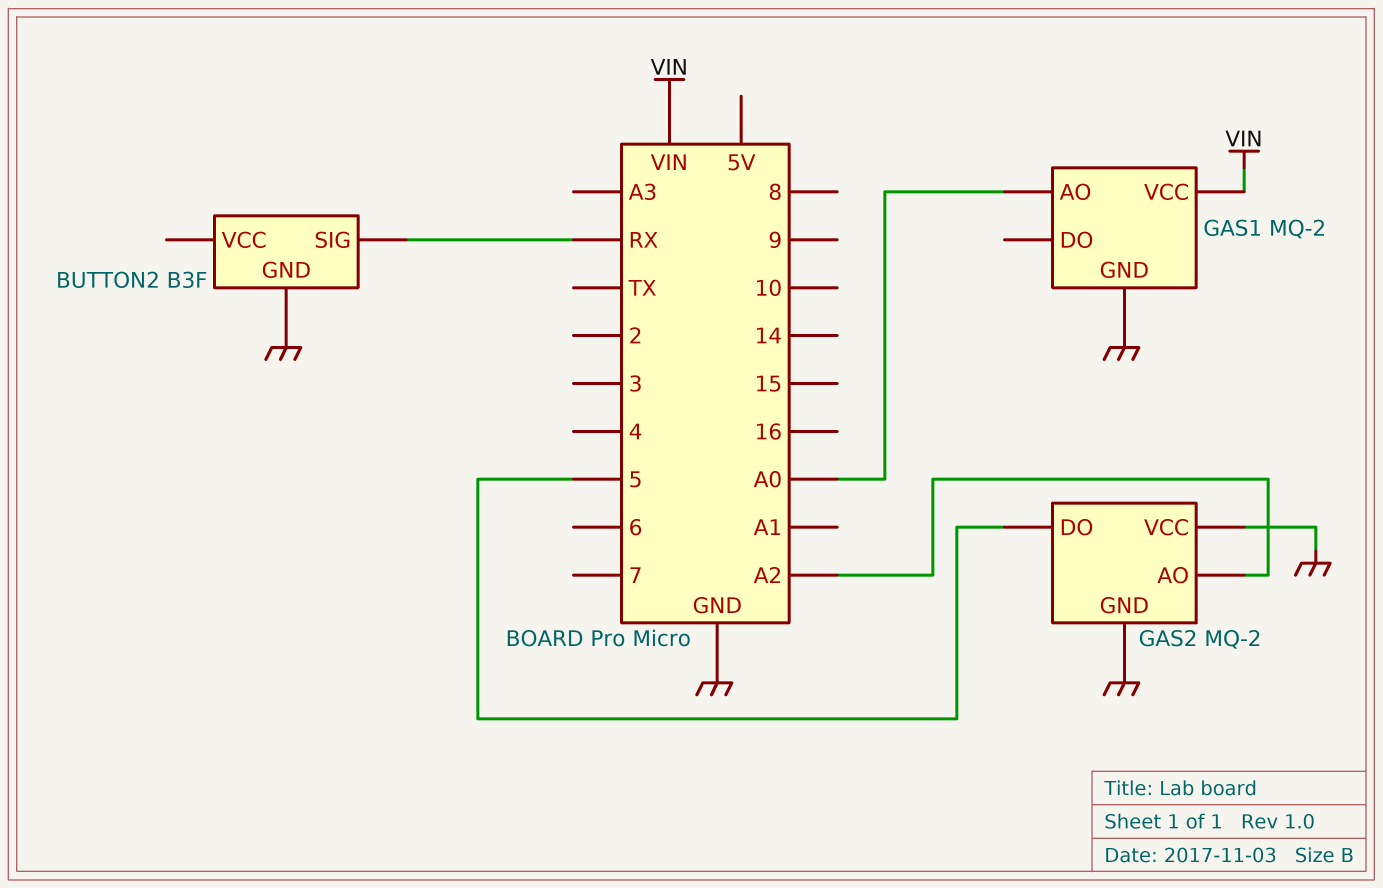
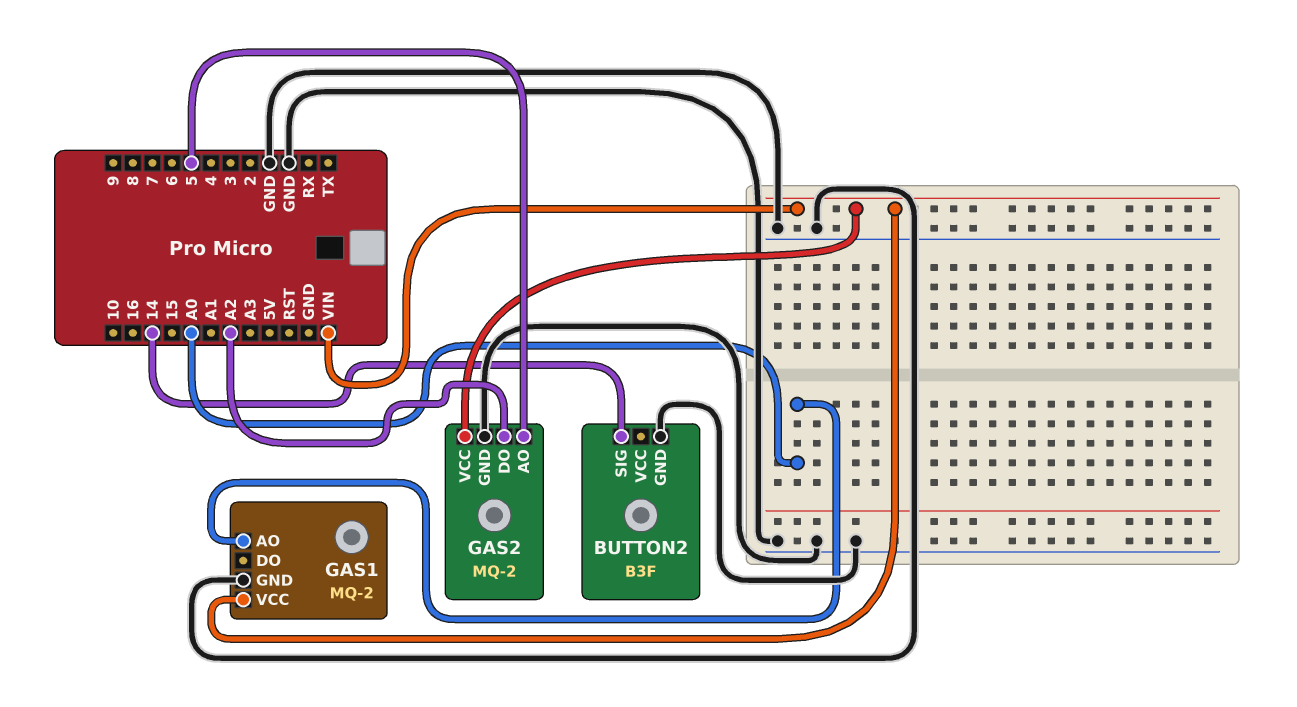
BUTTON2 pin SIG: RX -> 14
GAS2 pin AO: A2 -> 5
GAS2 pin DO: 5 -> A2
GAS2 pin VCC: GND -> VIN

